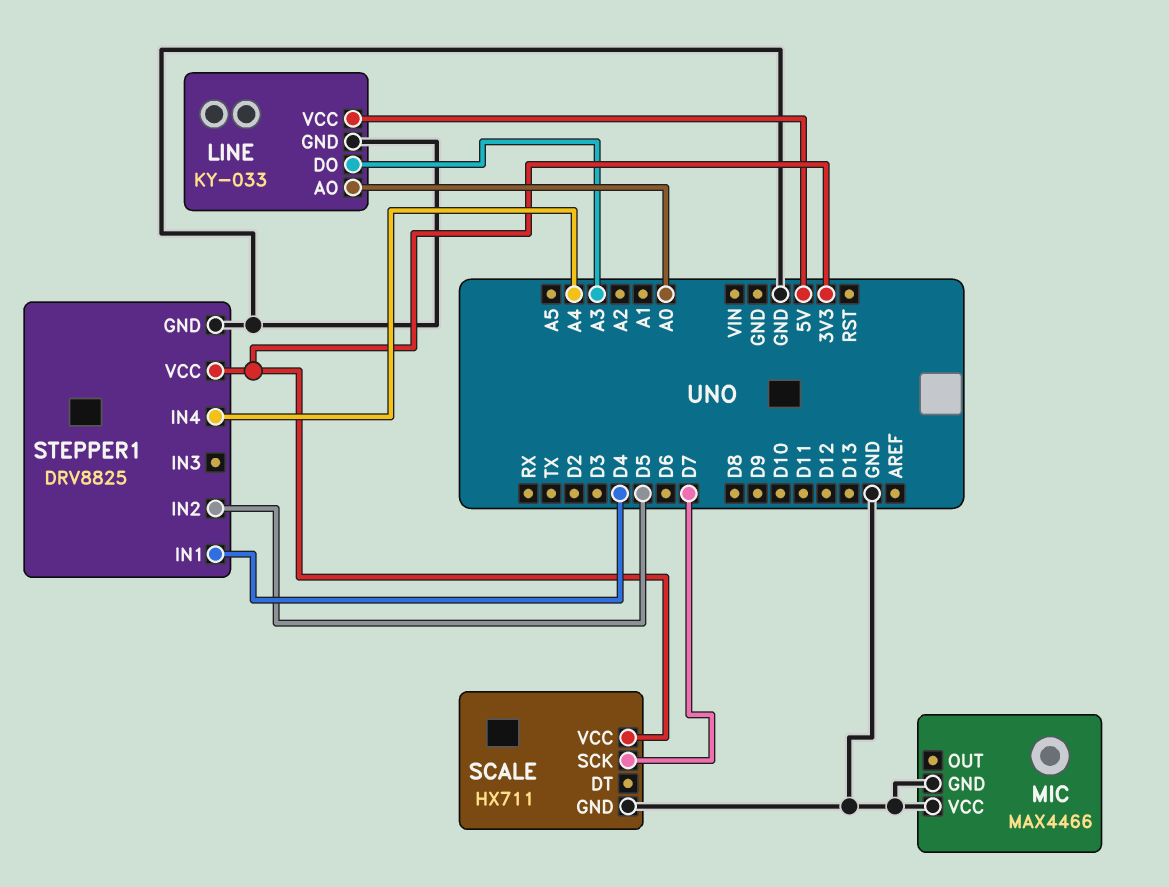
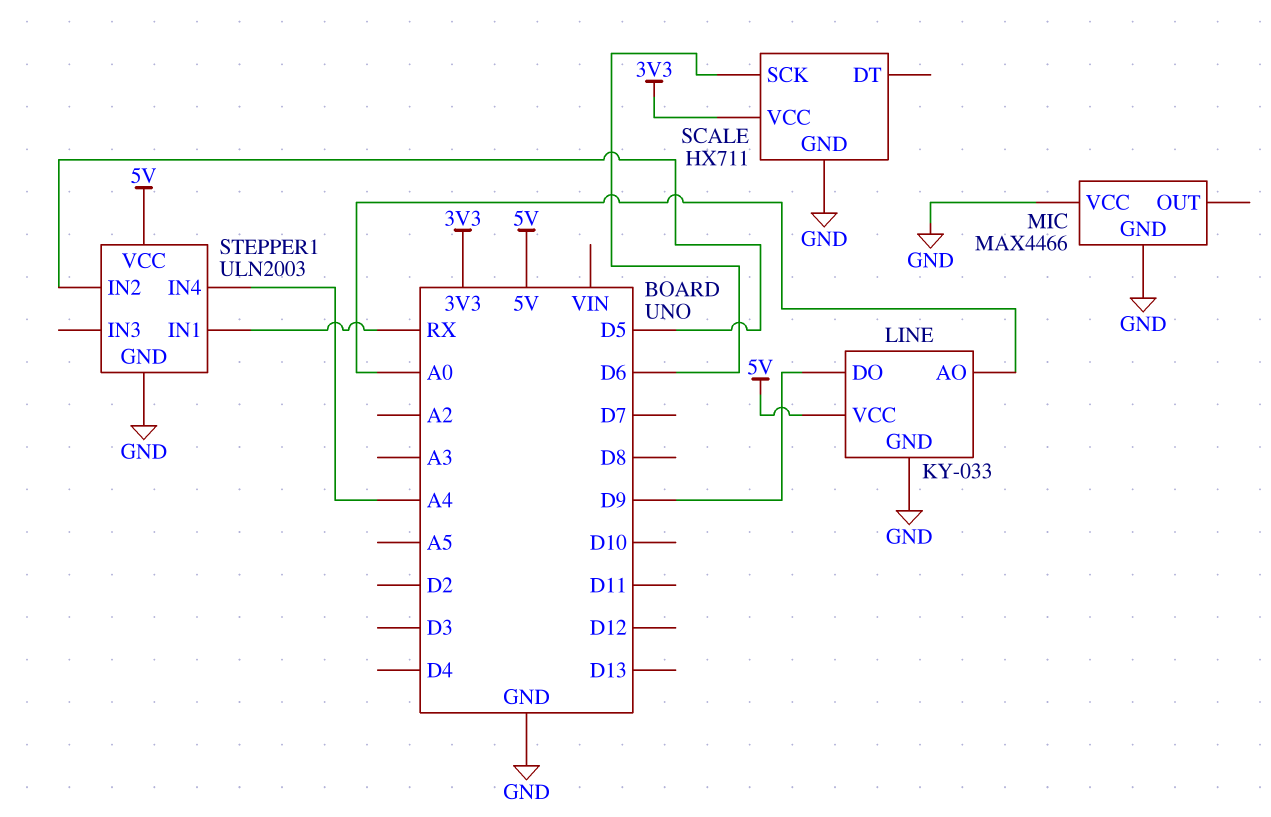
LINE pin DO: A3 -> D9
SCALE pin SCK: D7 -> D6
STEPPER1: DRV8825 -> ULN2003
STEPPER1 pin IN1: D4 -> RX
STEPPER1 pin VCC: 3V3 -> 5V

